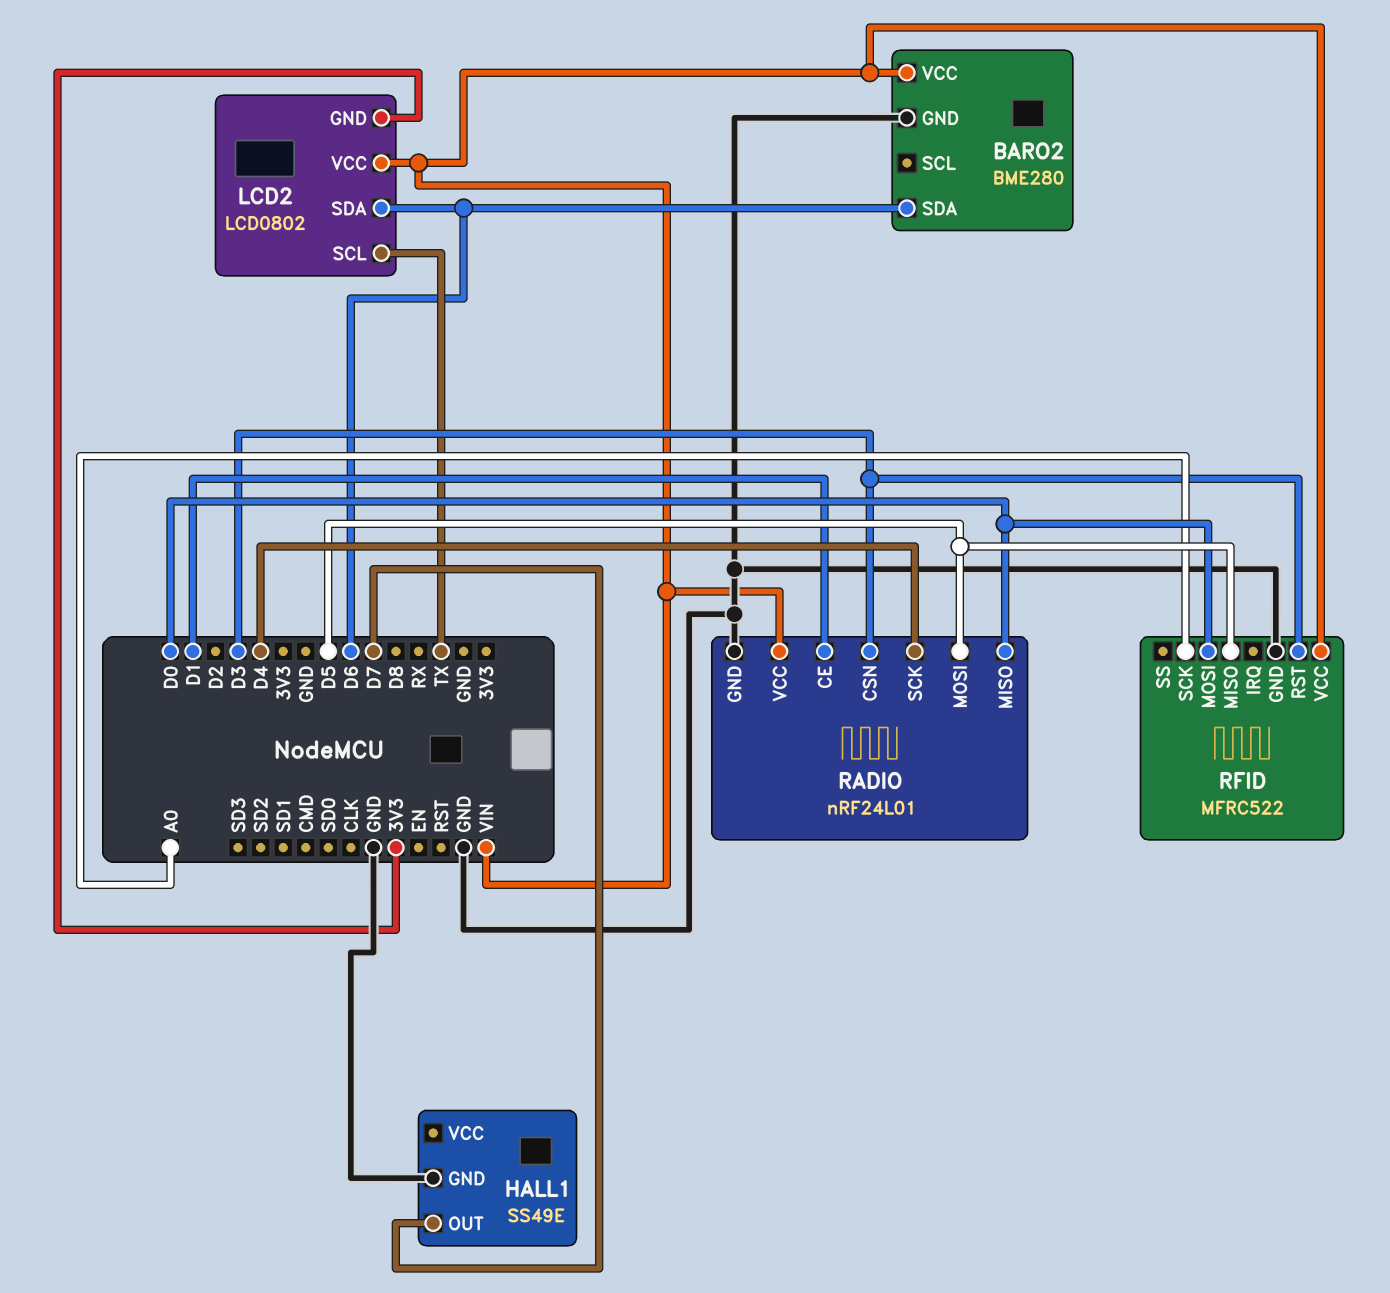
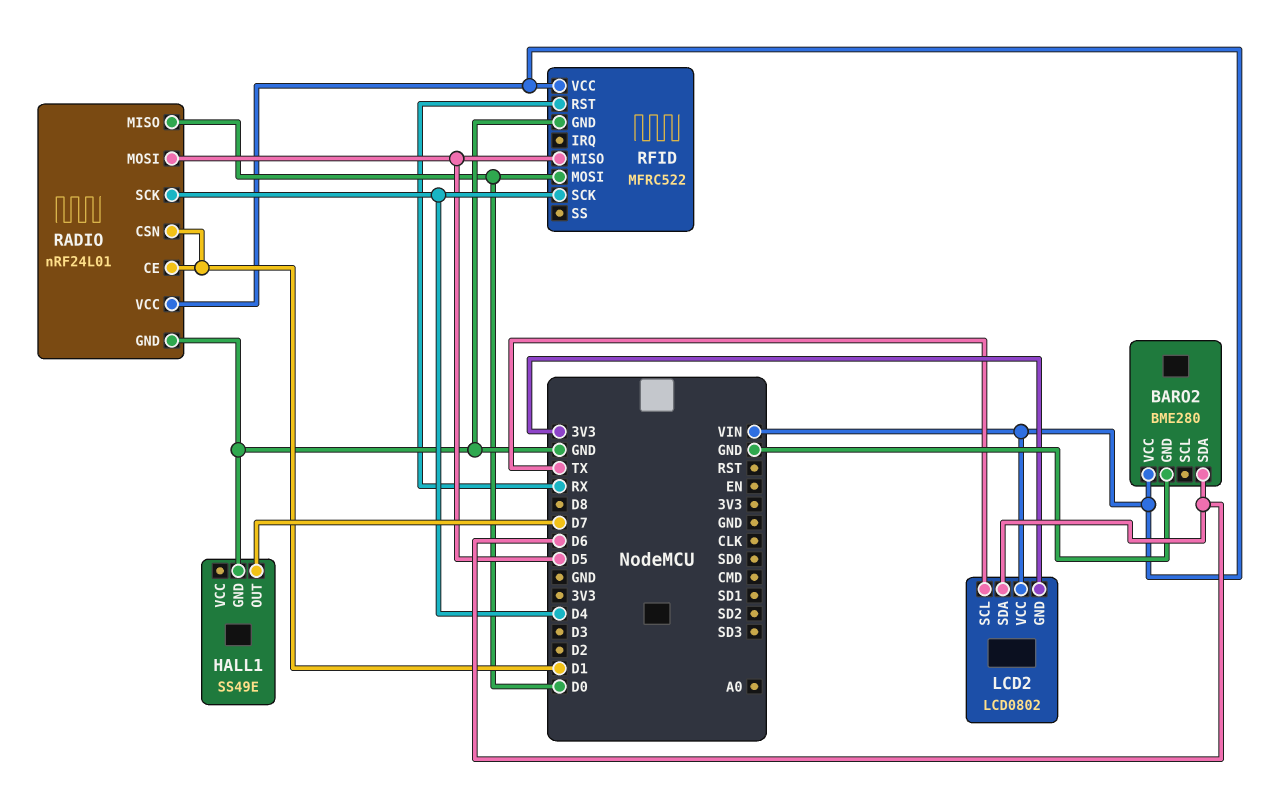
RADIO pin CSN: D3 -> D1
RFID pin RST: D3 -> RX
RFID pin SCK: A0 -> D4

